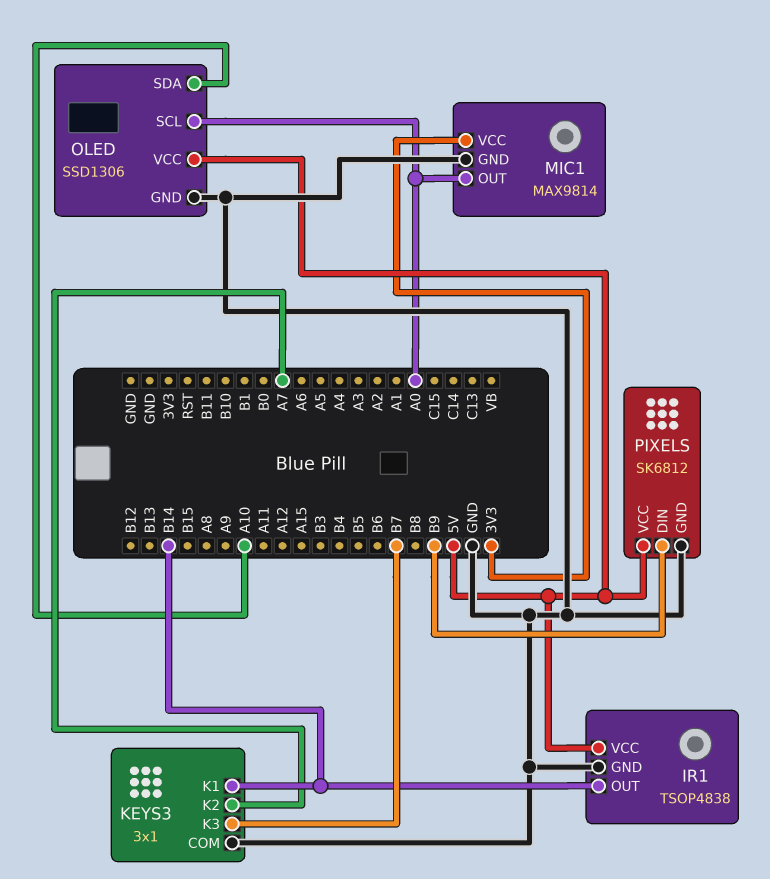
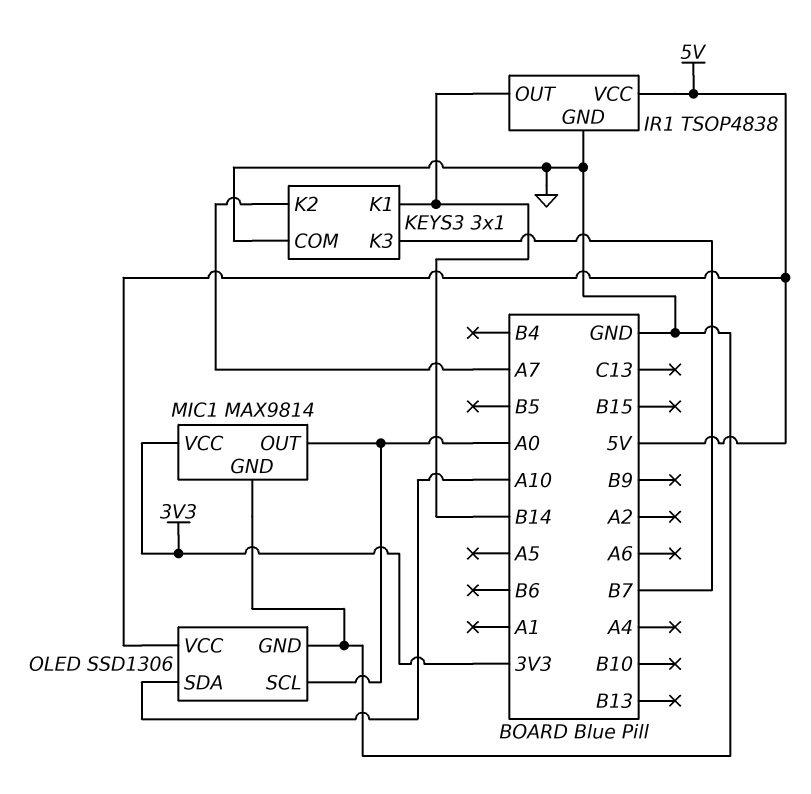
PIXELS: SK6812 -> none
PIXELS pin DIN: B9 -> none
PIXELS pin GND: GND -> none
PIXELS pin VCC: 5V -> none

